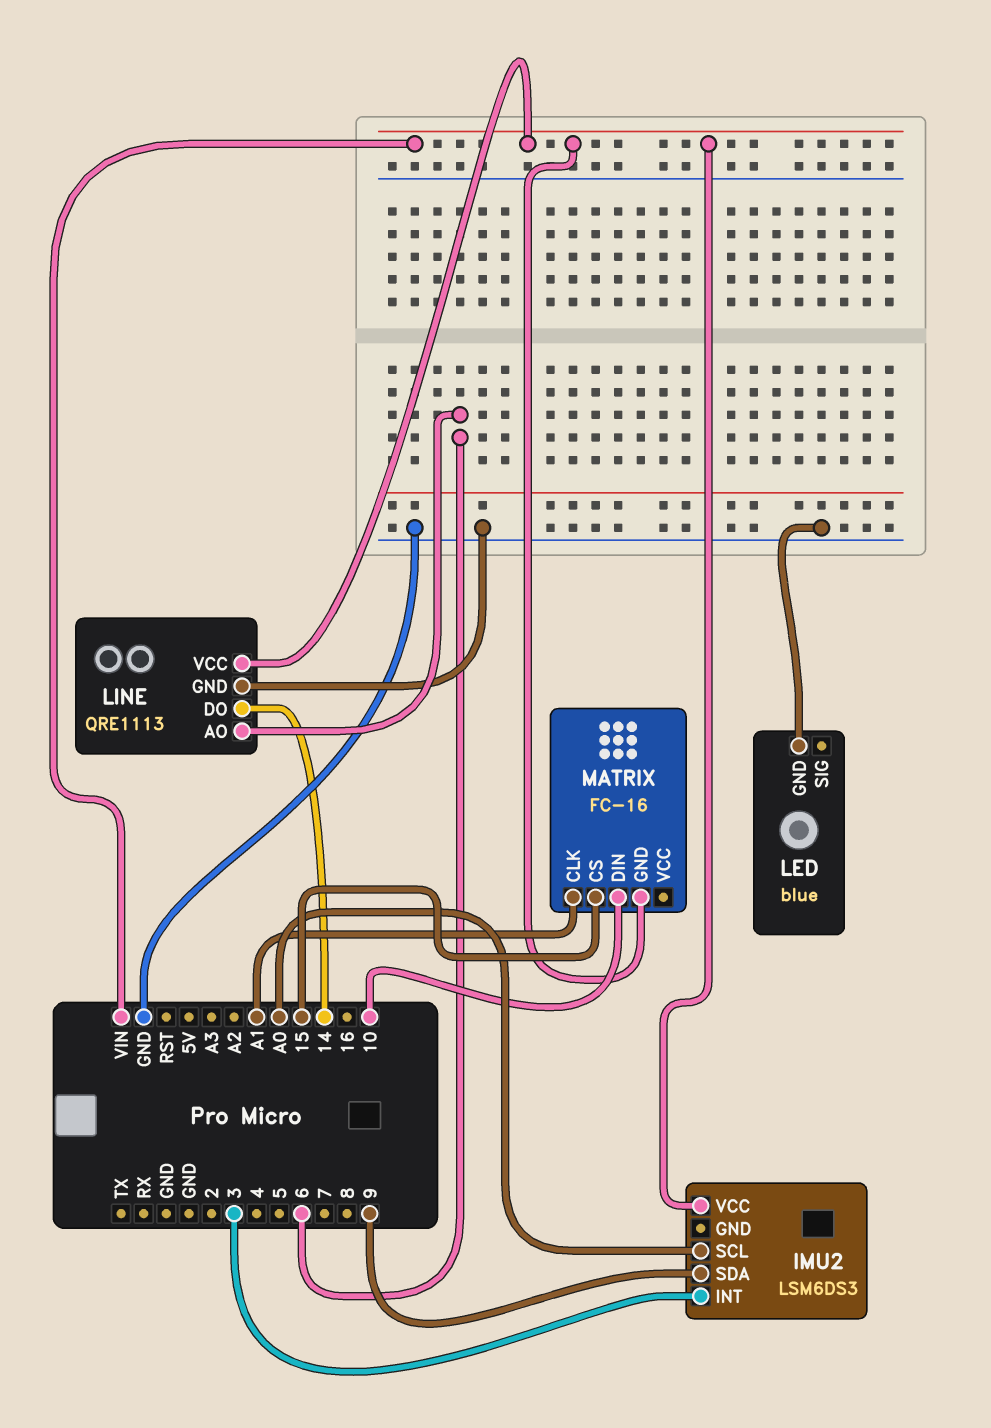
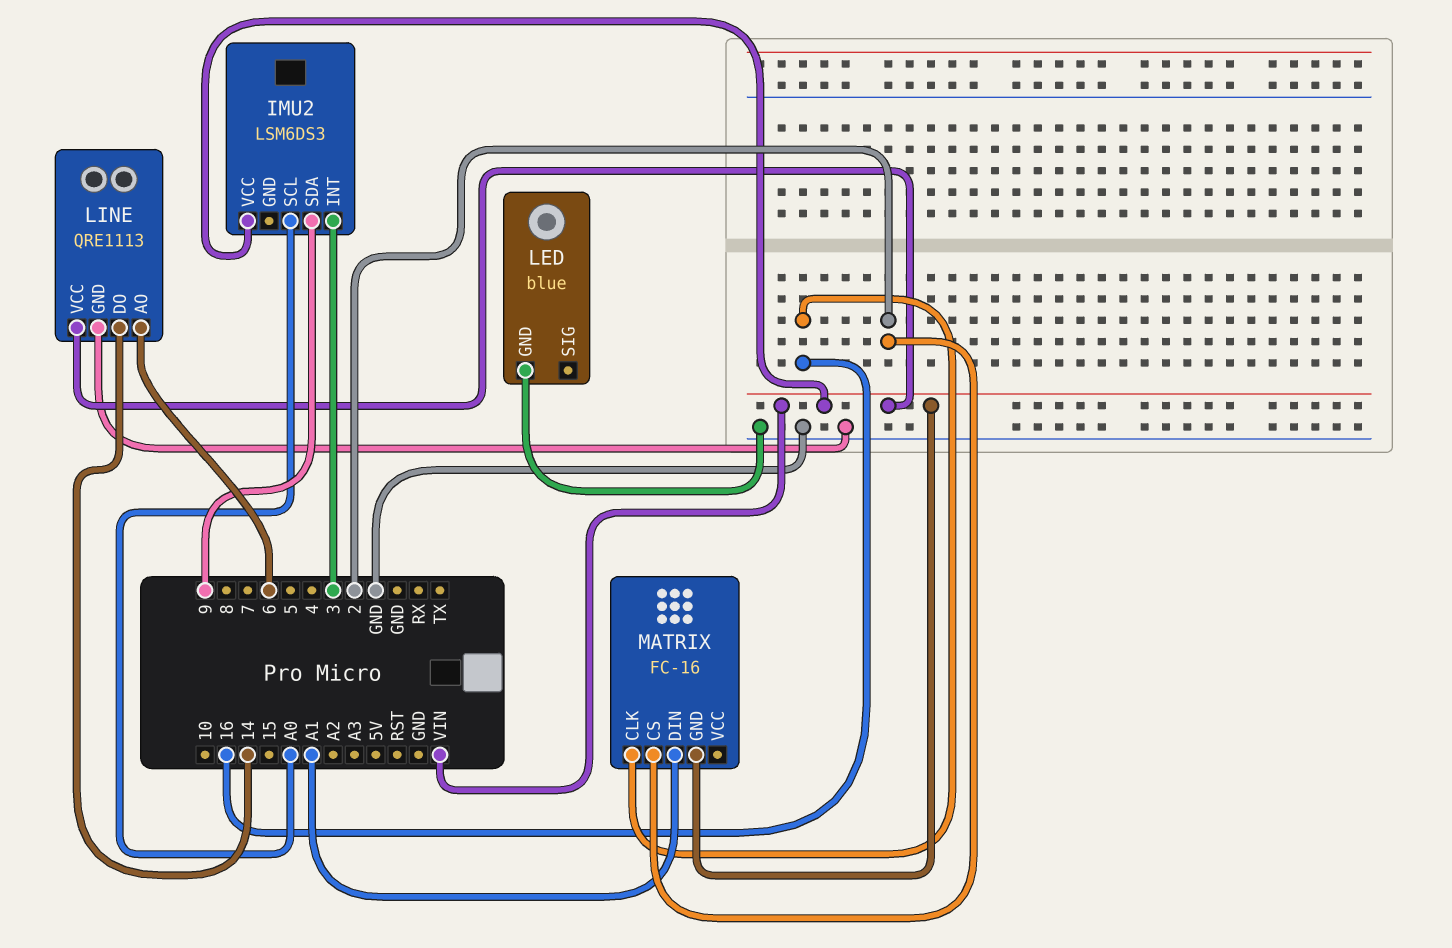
MATRIX pin CLK: A1 -> 16
MATRIX pin CS: 15 -> 2
MATRIX pin DIN: 10 -> A1

